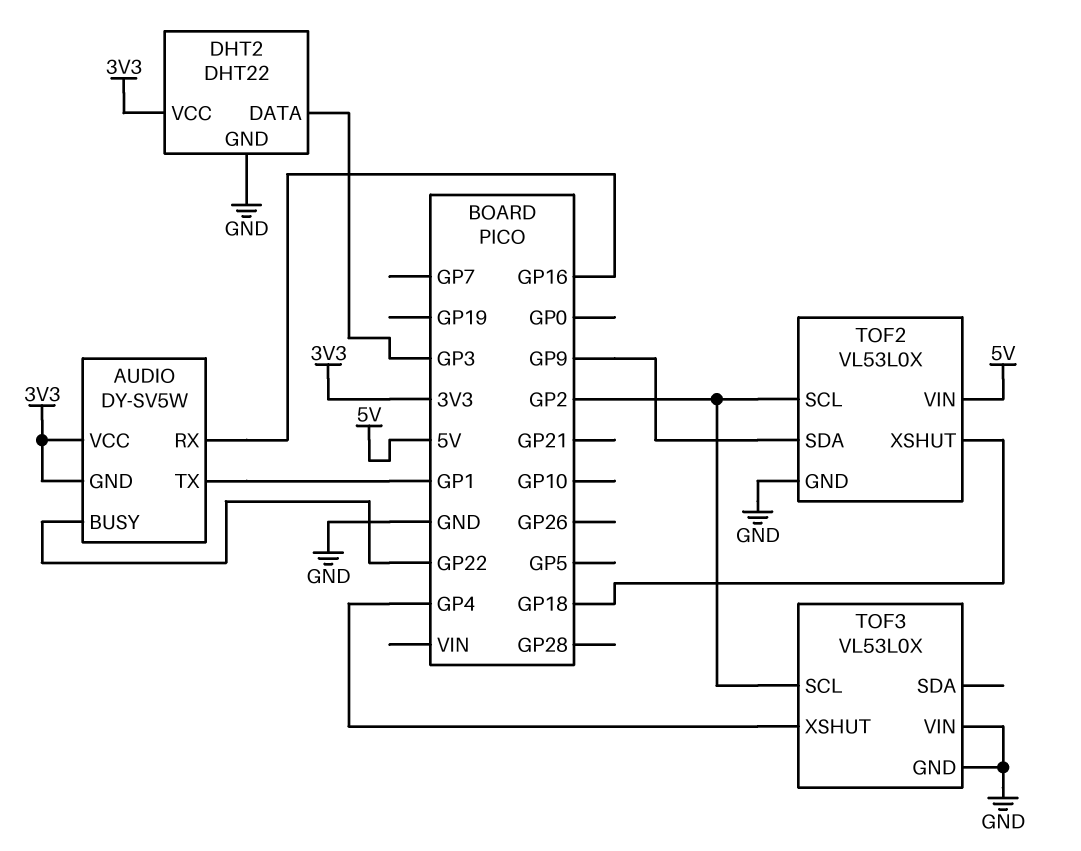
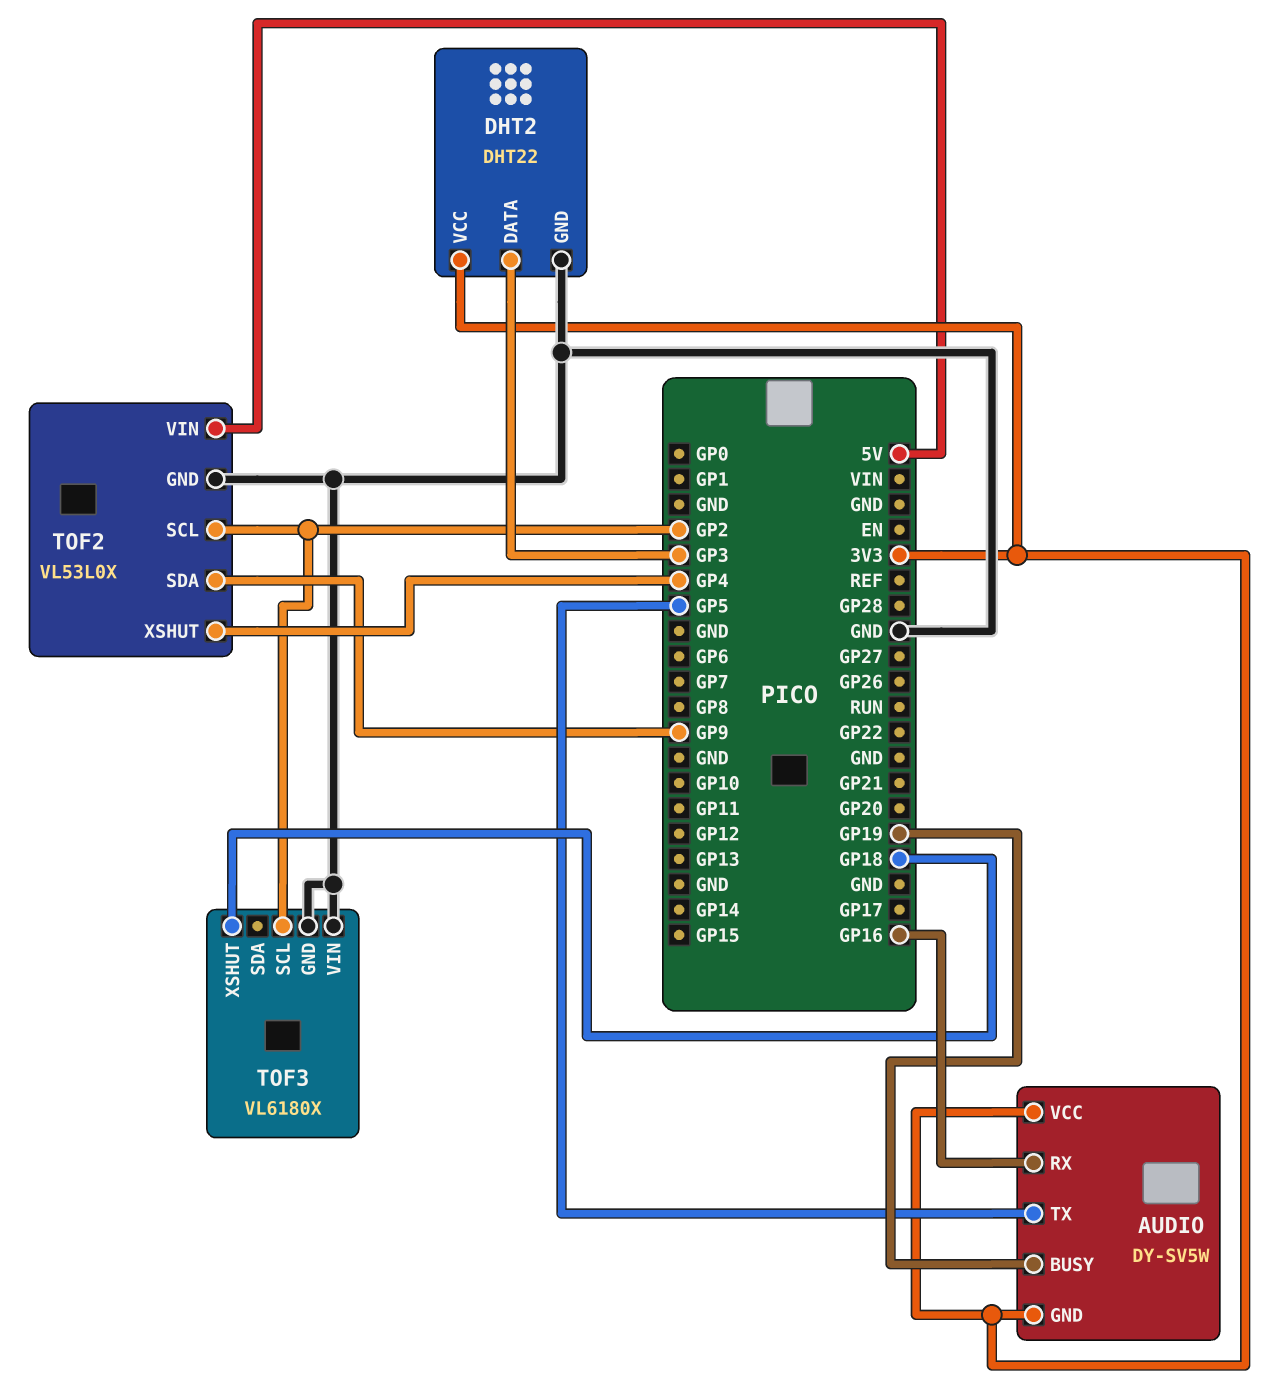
AUDIO pin BUSY: GP22 -> GP19
AUDIO pin TX: GP1 -> GP5
TOF2 pin XSHUT: GP18 -> GP4
TOF3: VL53L0X -> VL6180X
TOF3 pin XSHUT: GP4 -> GP18

